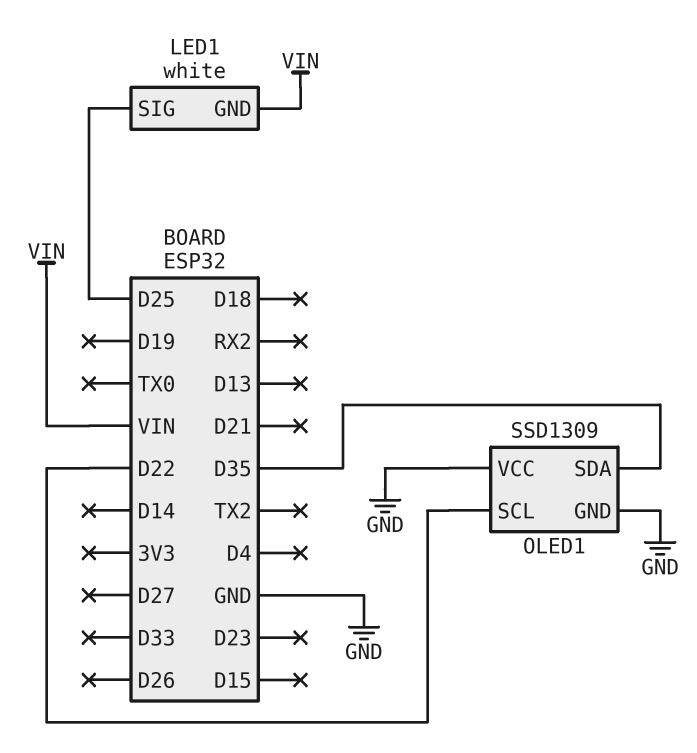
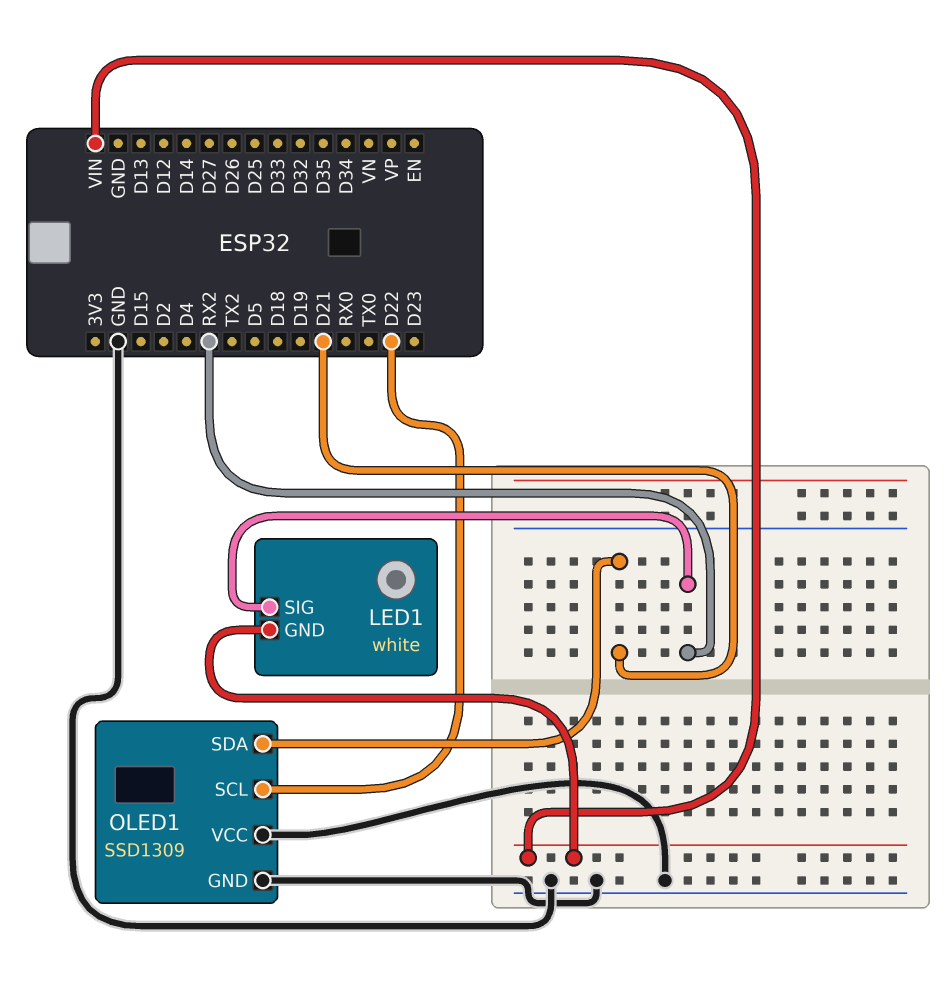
LED1 pin SIG: D25 -> RX2
OLED1 pin SDA: D35 -> D21

